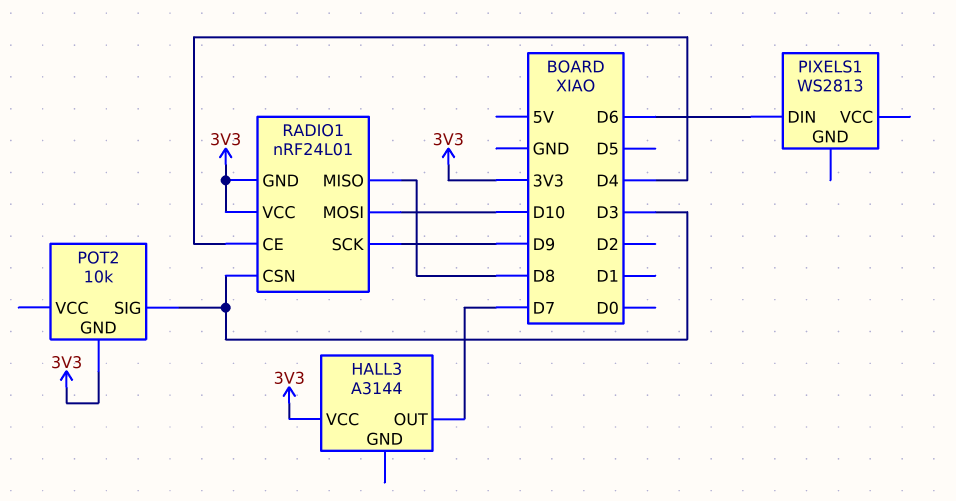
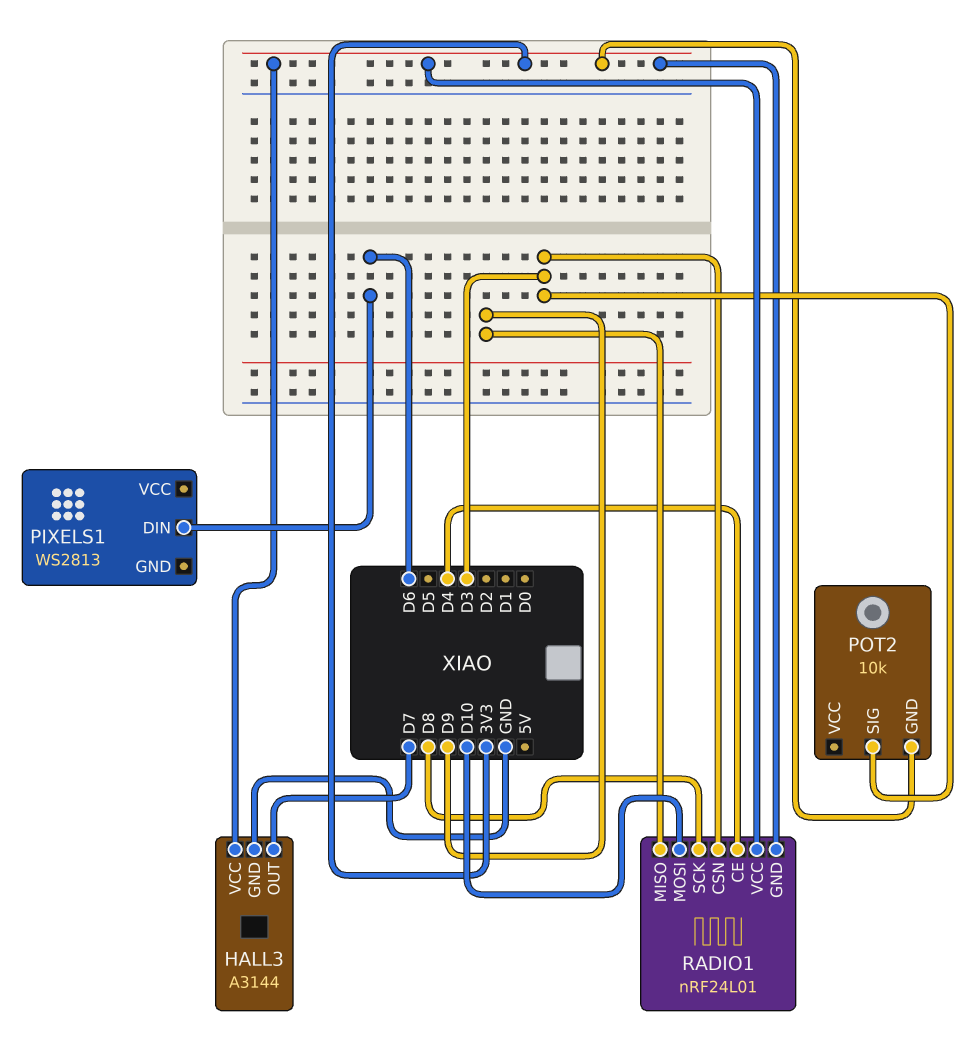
HALL3 pin GND: none -> GND
RADIO1 pin MISO: D8 -> D9
RADIO1 pin SCK: D9 -> D8

